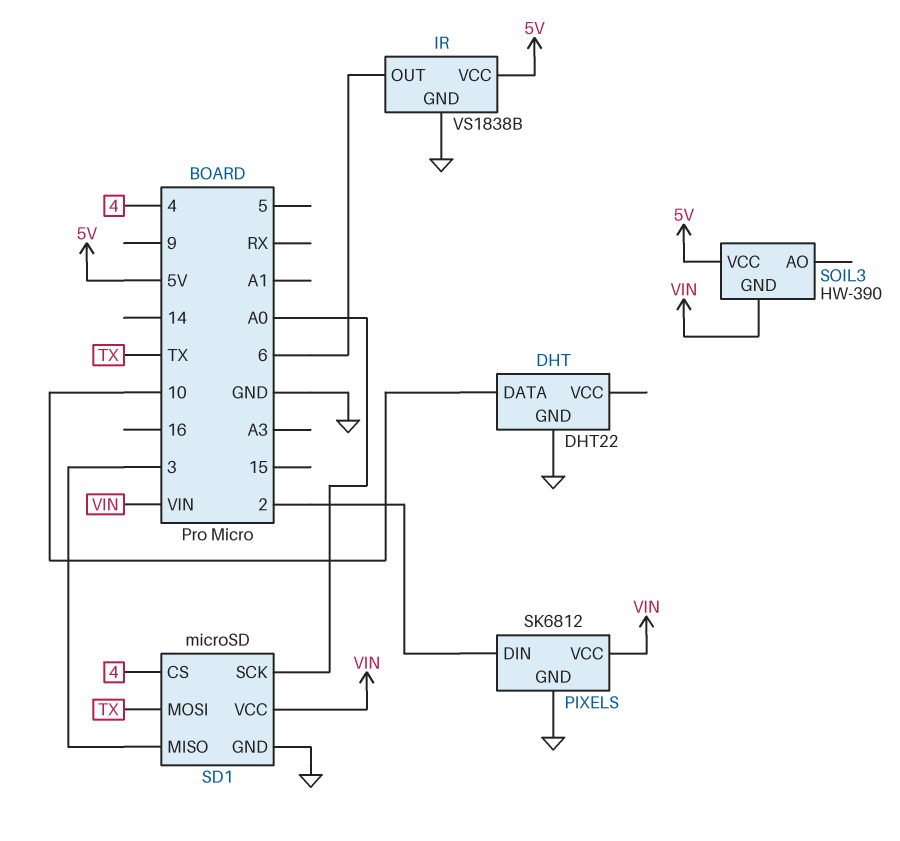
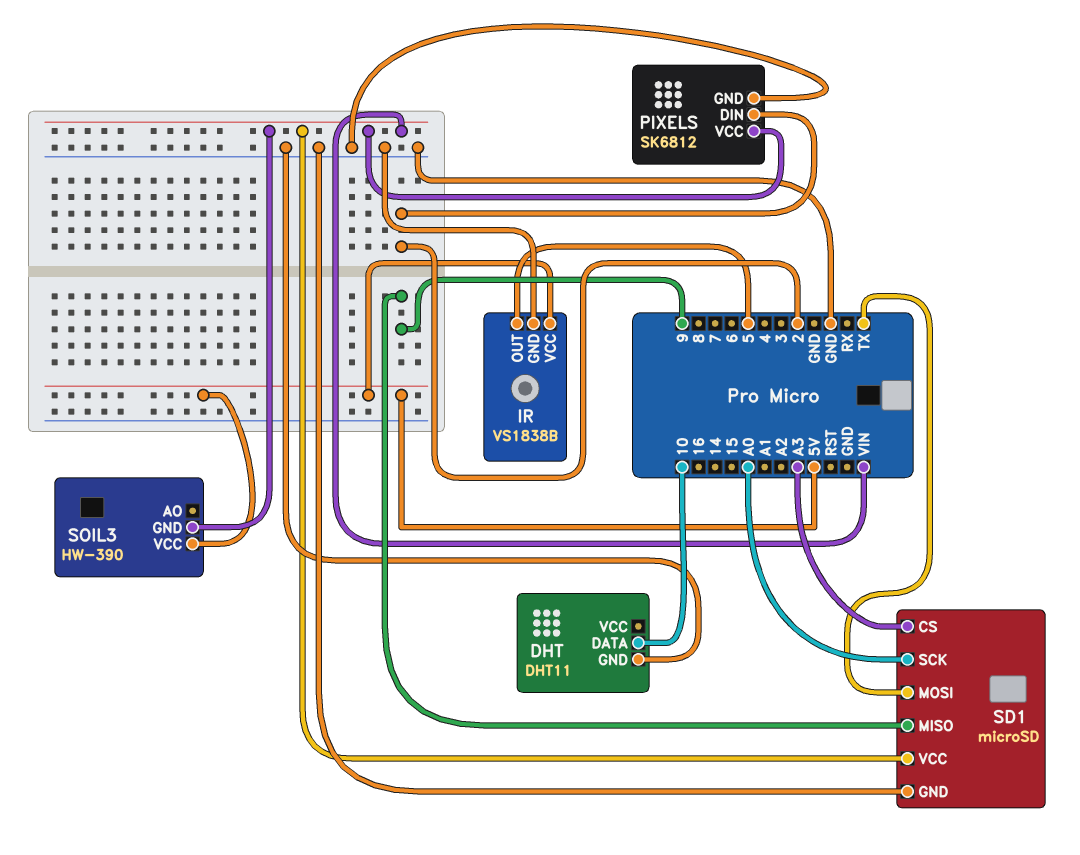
DHT: DHT22 -> DHT11
IR pin OUT: 6 -> 5
SD1 pin CS: 4 -> A3
SD1 pin MISO: 3 -> 9

